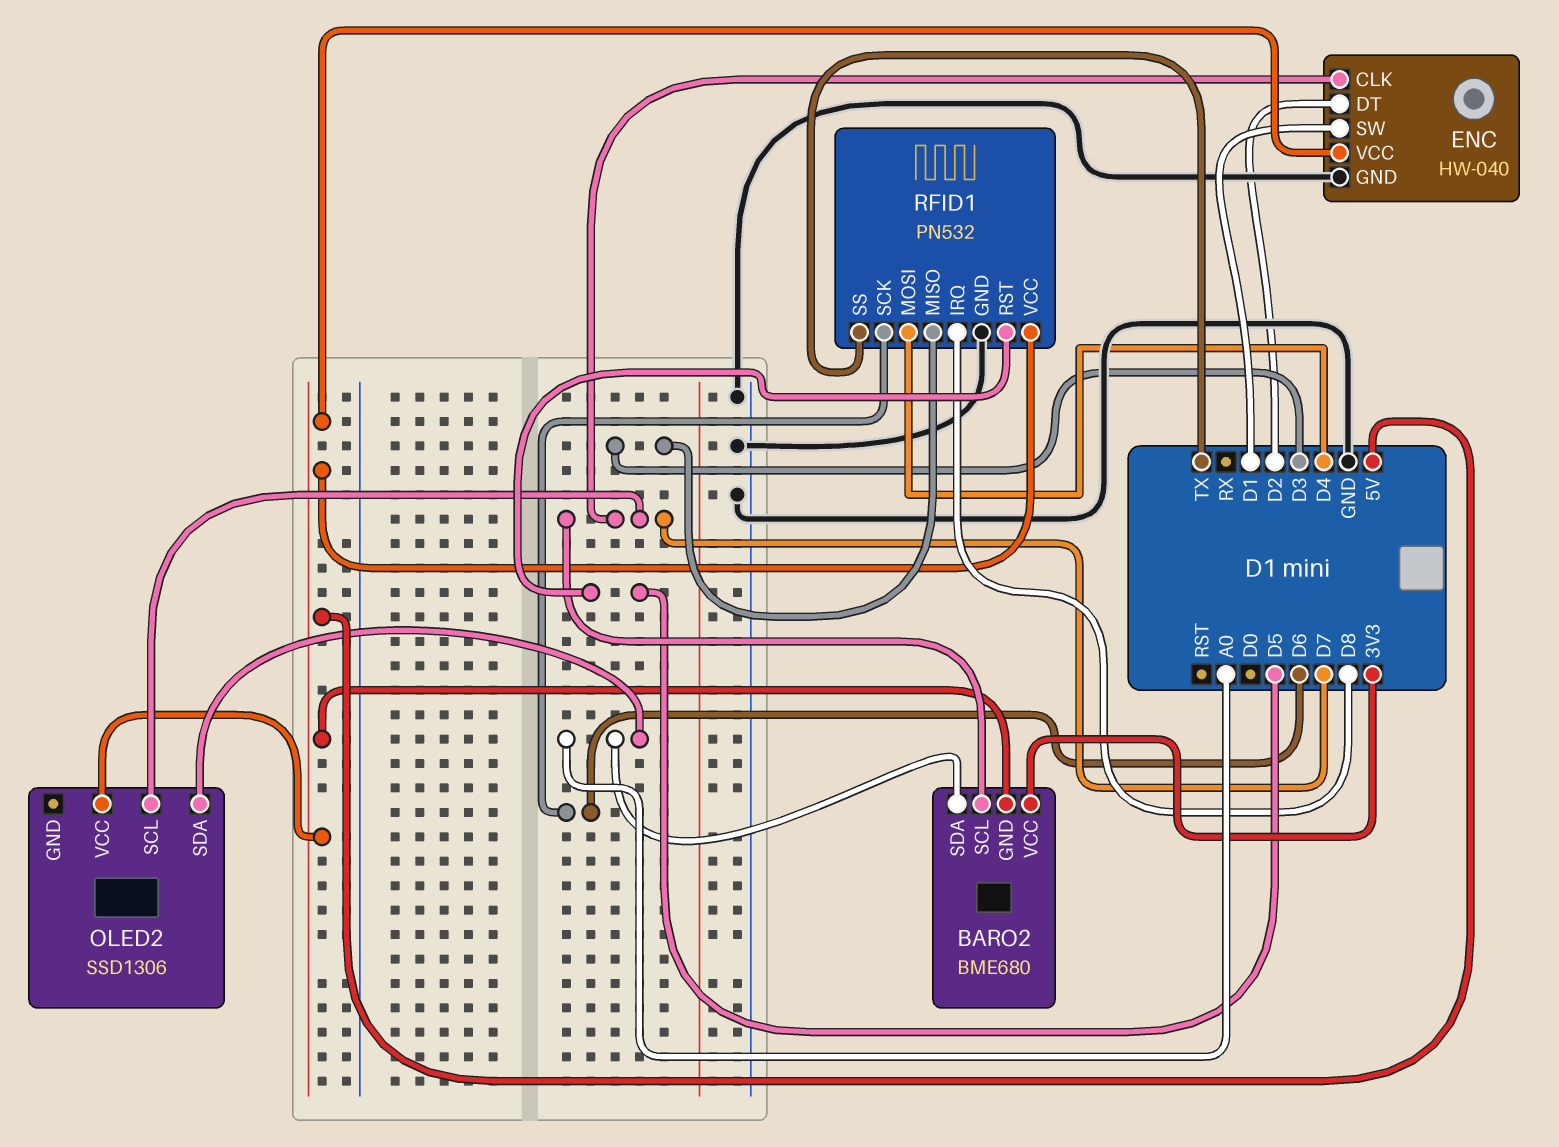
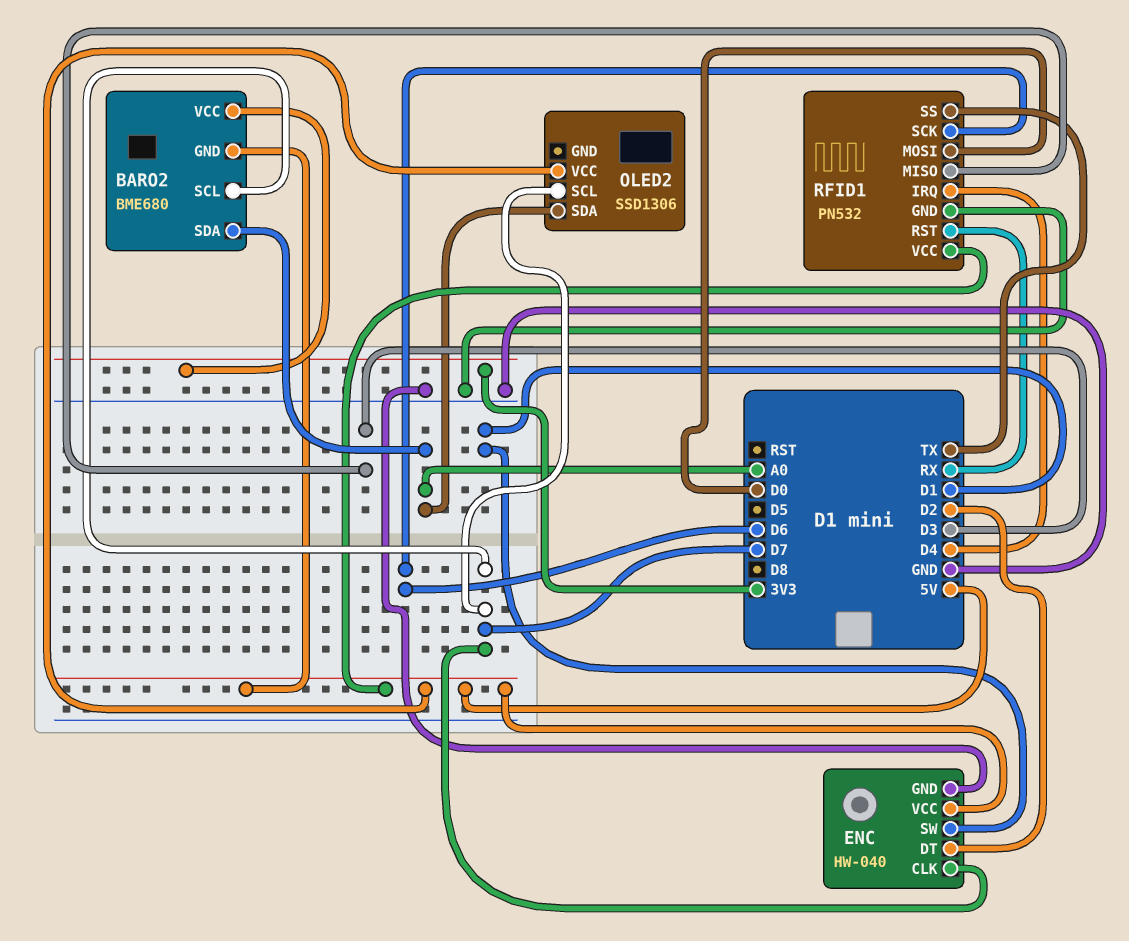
RFID1 pin IRQ: D8 -> D4
RFID1 pin MOSI: D4 -> D0
RFID1 pin RST: D5 -> RX

